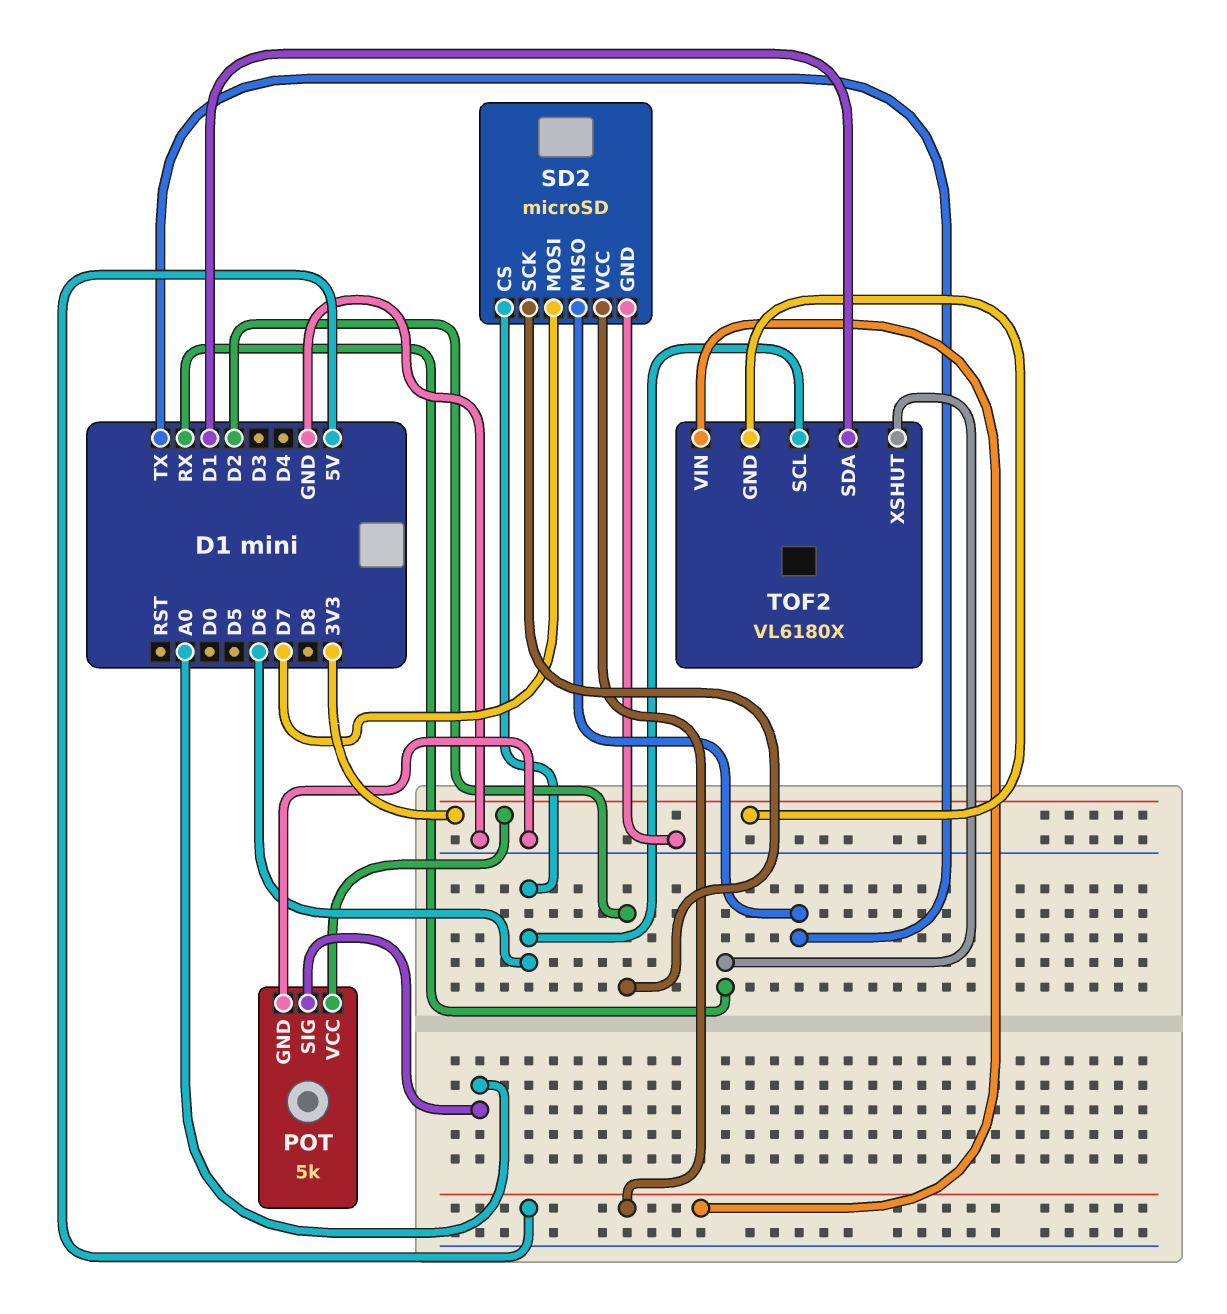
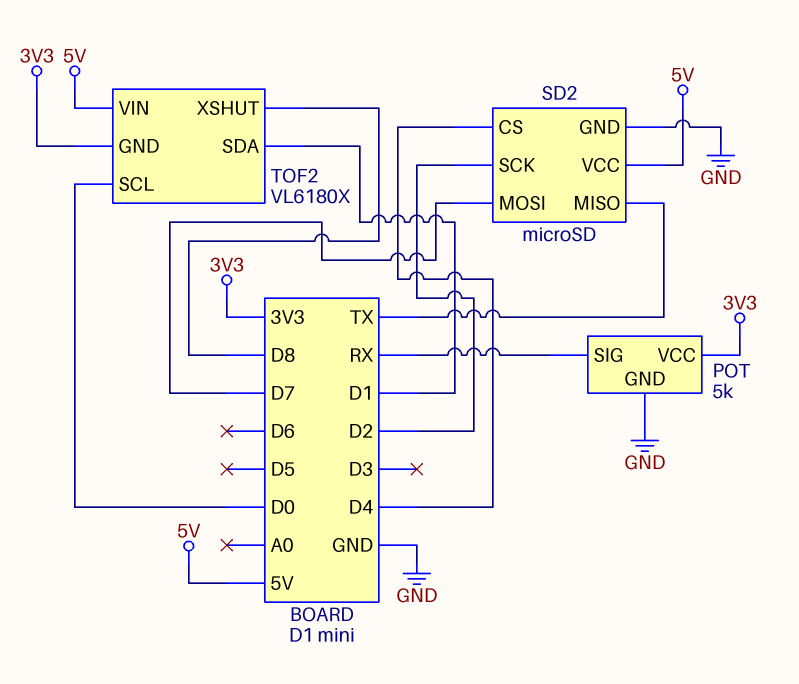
POT pin SIG: A0 -> RX
SD2 pin CS: D6 -> D4
TOF2 pin SCL: D6 -> D0
TOF2 pin XSHUT: RX -> D8

